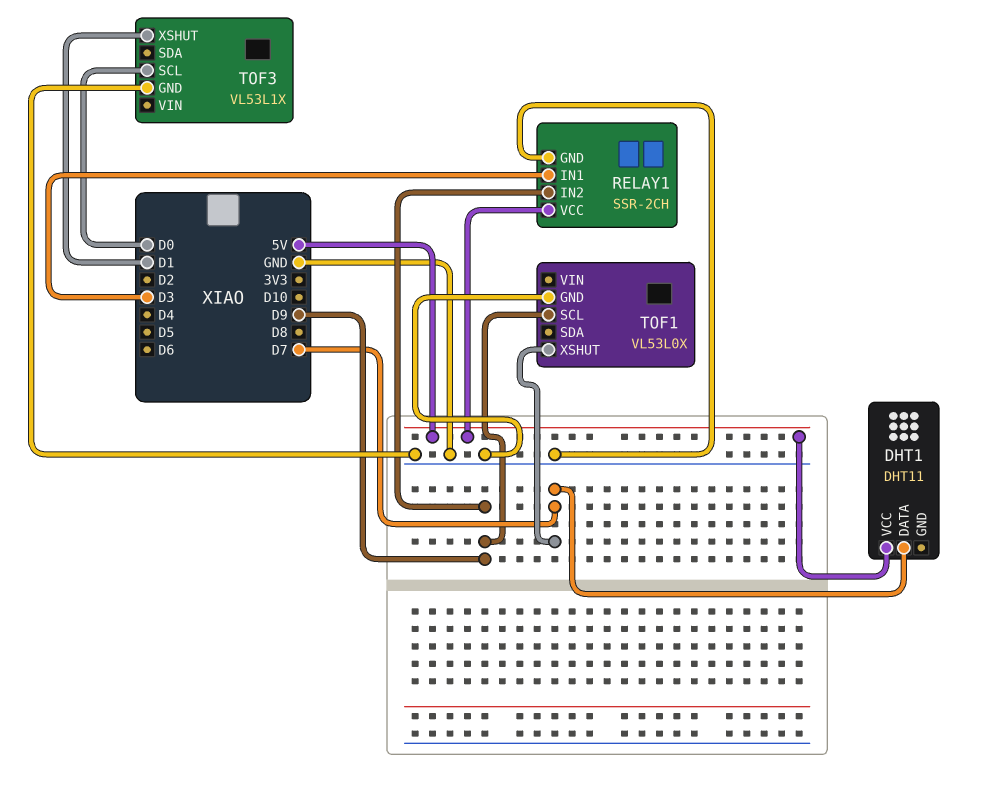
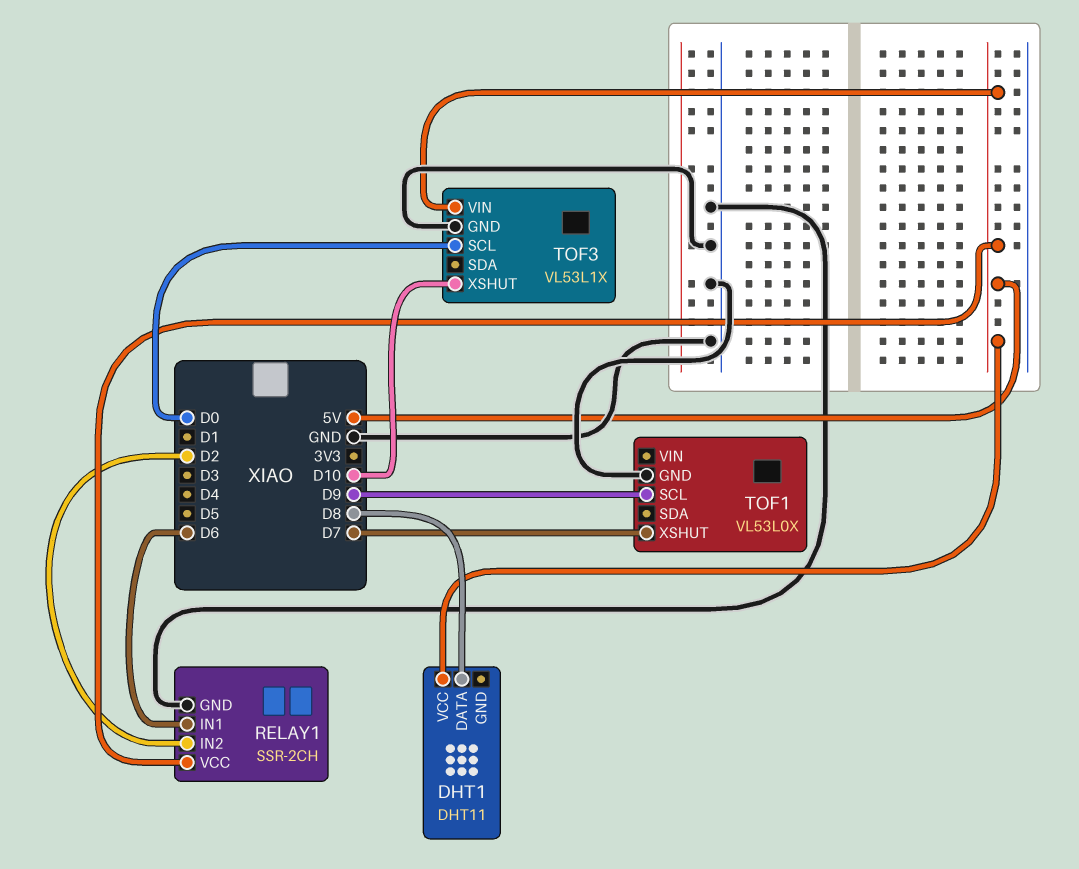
DHT1 pin DATA: D7 -> D8
RELAY1 pin IN1: D3 -> D6
RELAY1 pin IN2: D9 -> D2
TOF3 pin VIN: none -> 5V
TOF3 pin XSHUT: D1 -> D10

